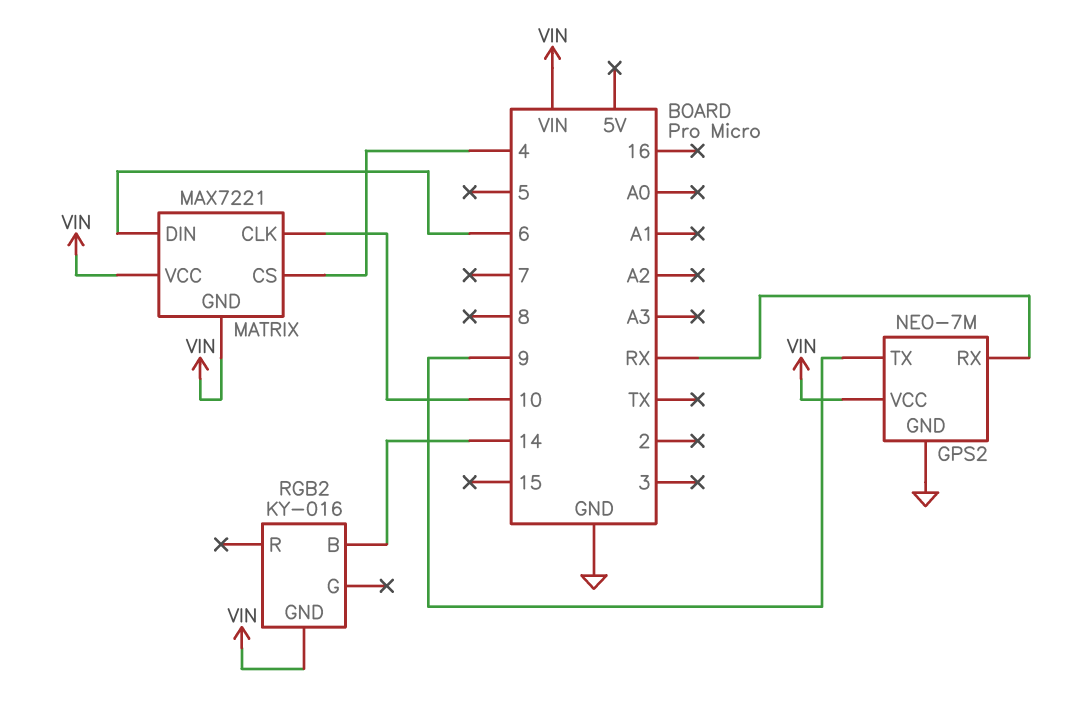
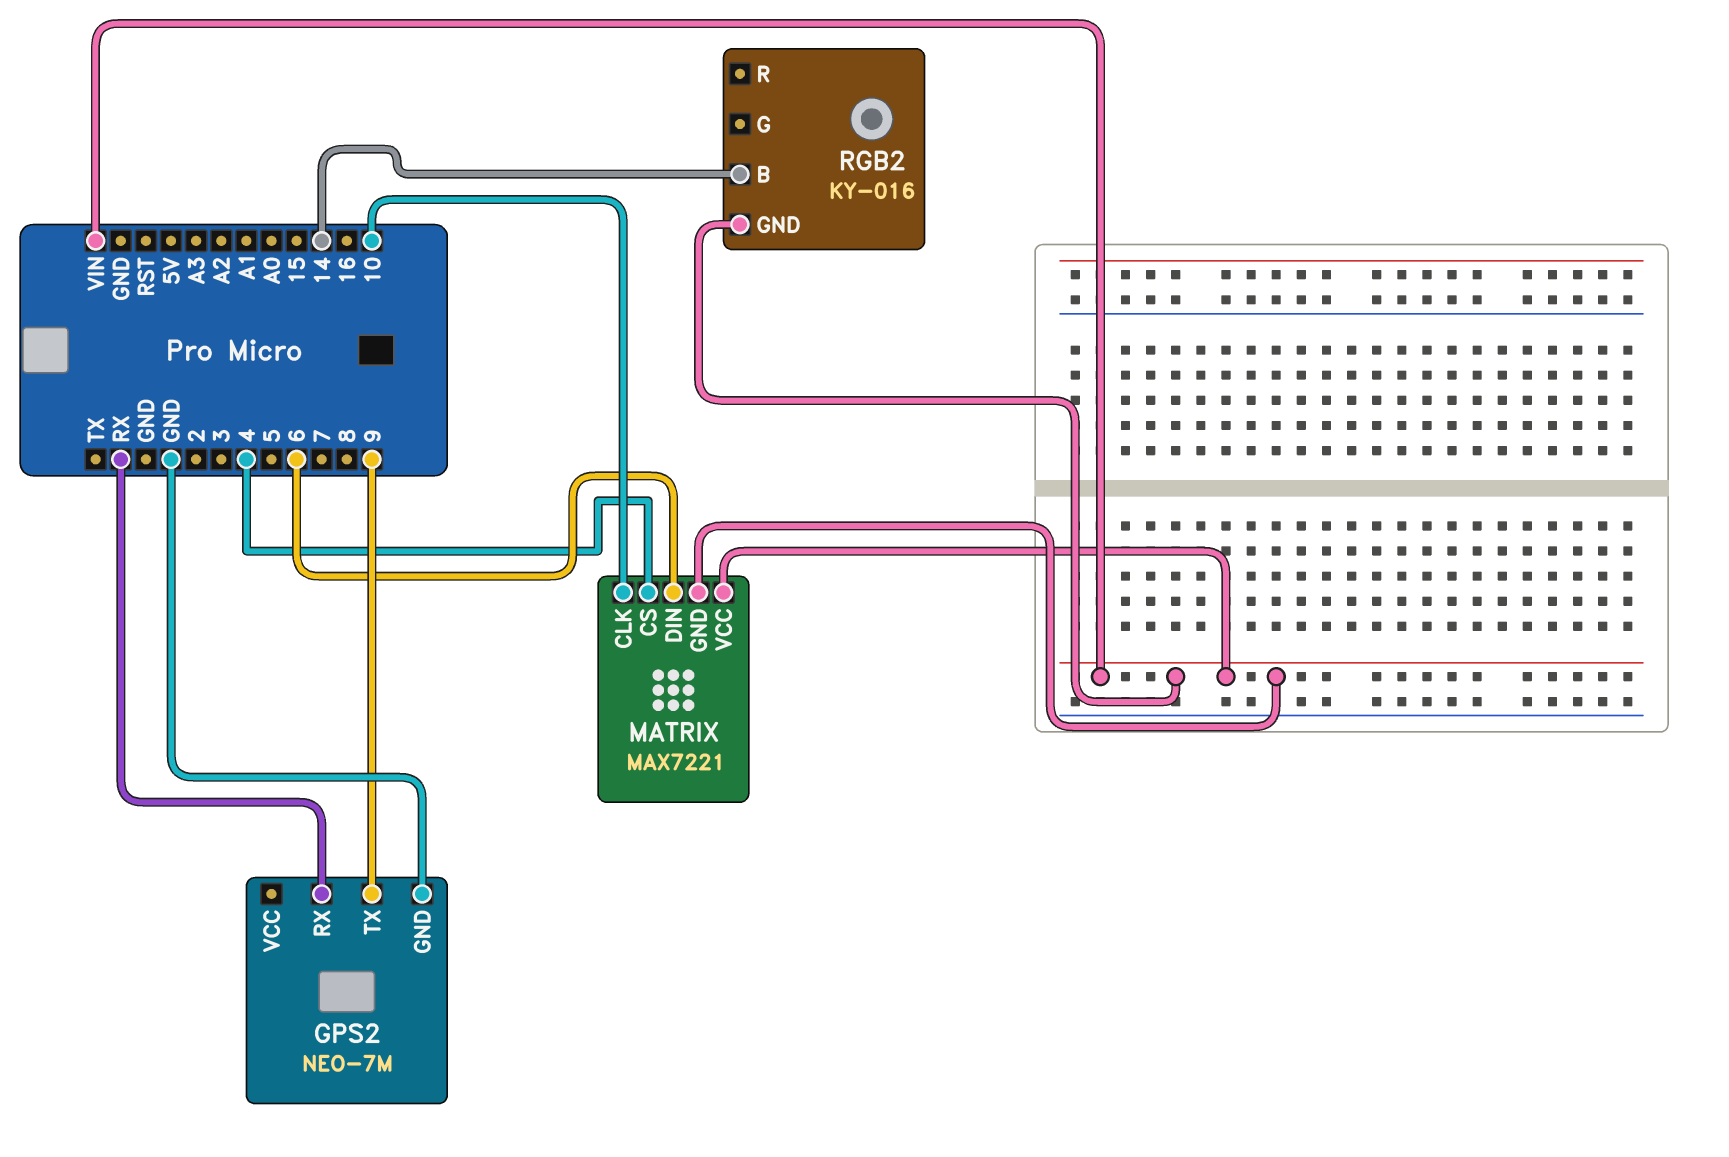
GPS2 pin VCC: VIN -> none

